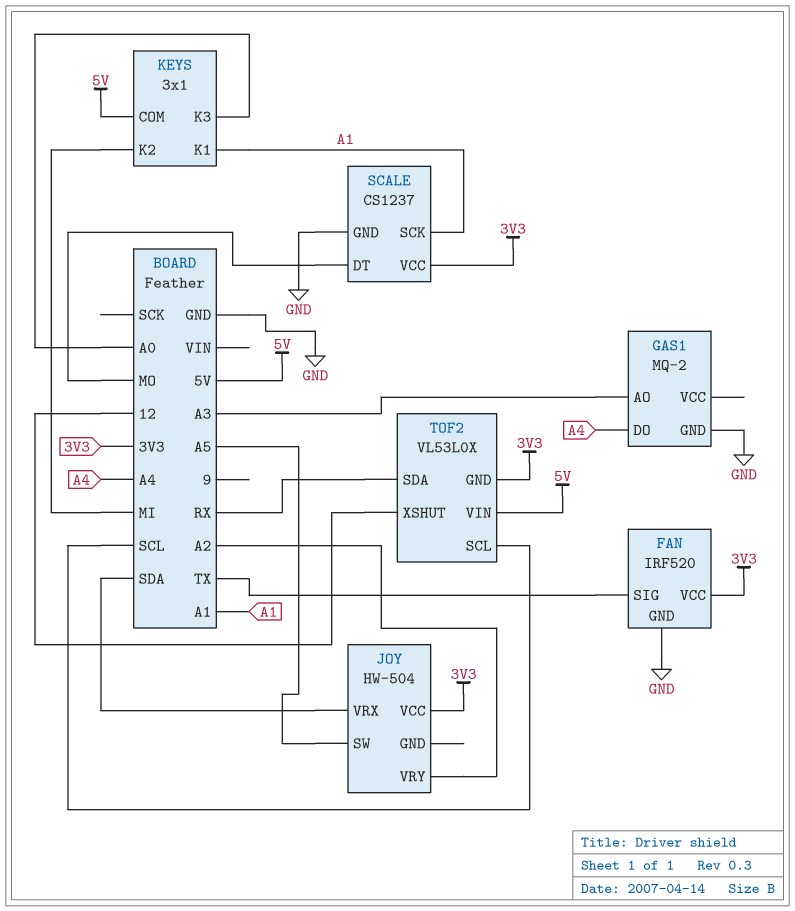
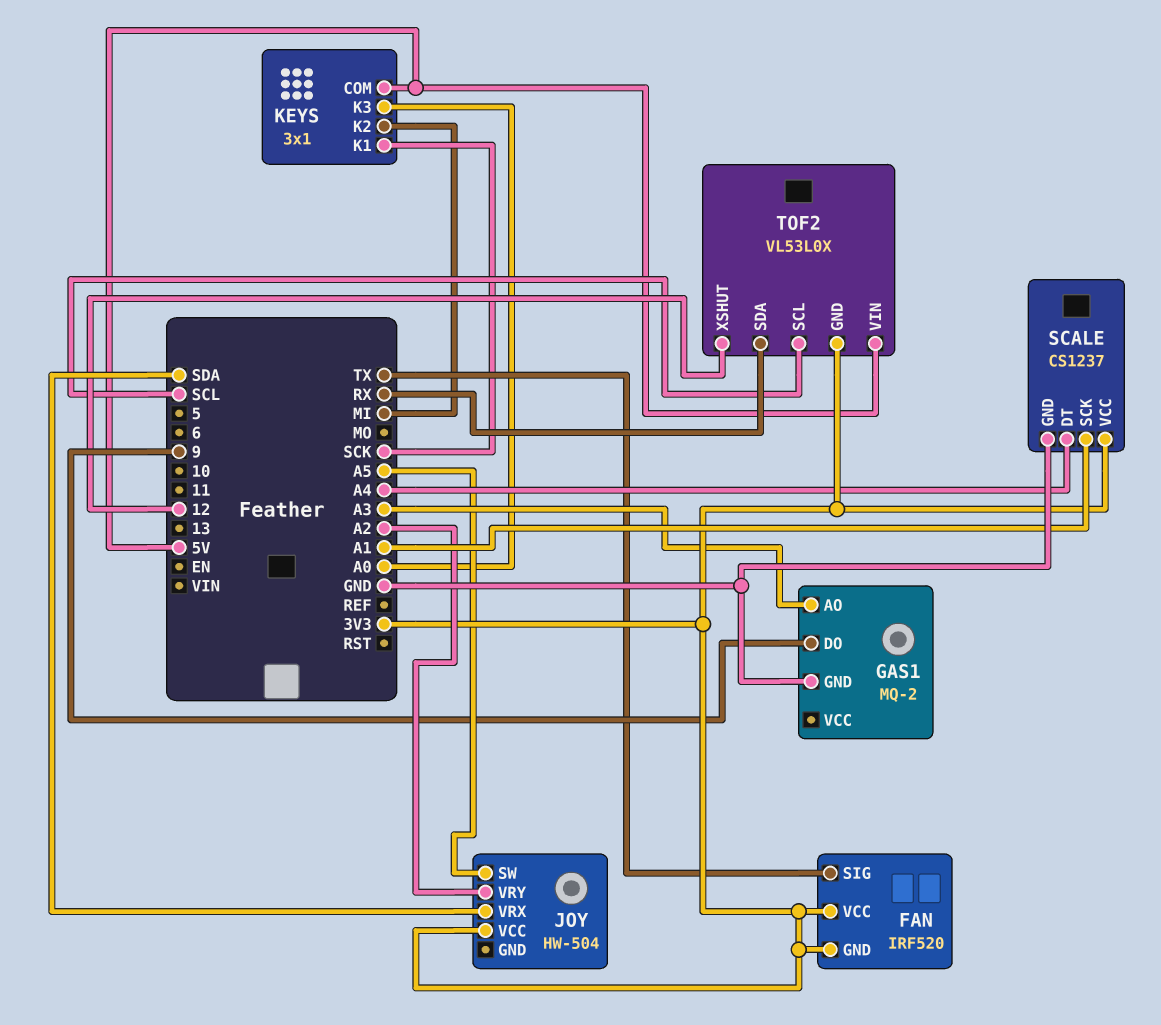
FAN pin GND: GND -> 3V3
GAS1 pin DO: A4 -> 9
KEYS pin K1: A1 -> SCK
SCALE pin DT: MO -> A4

